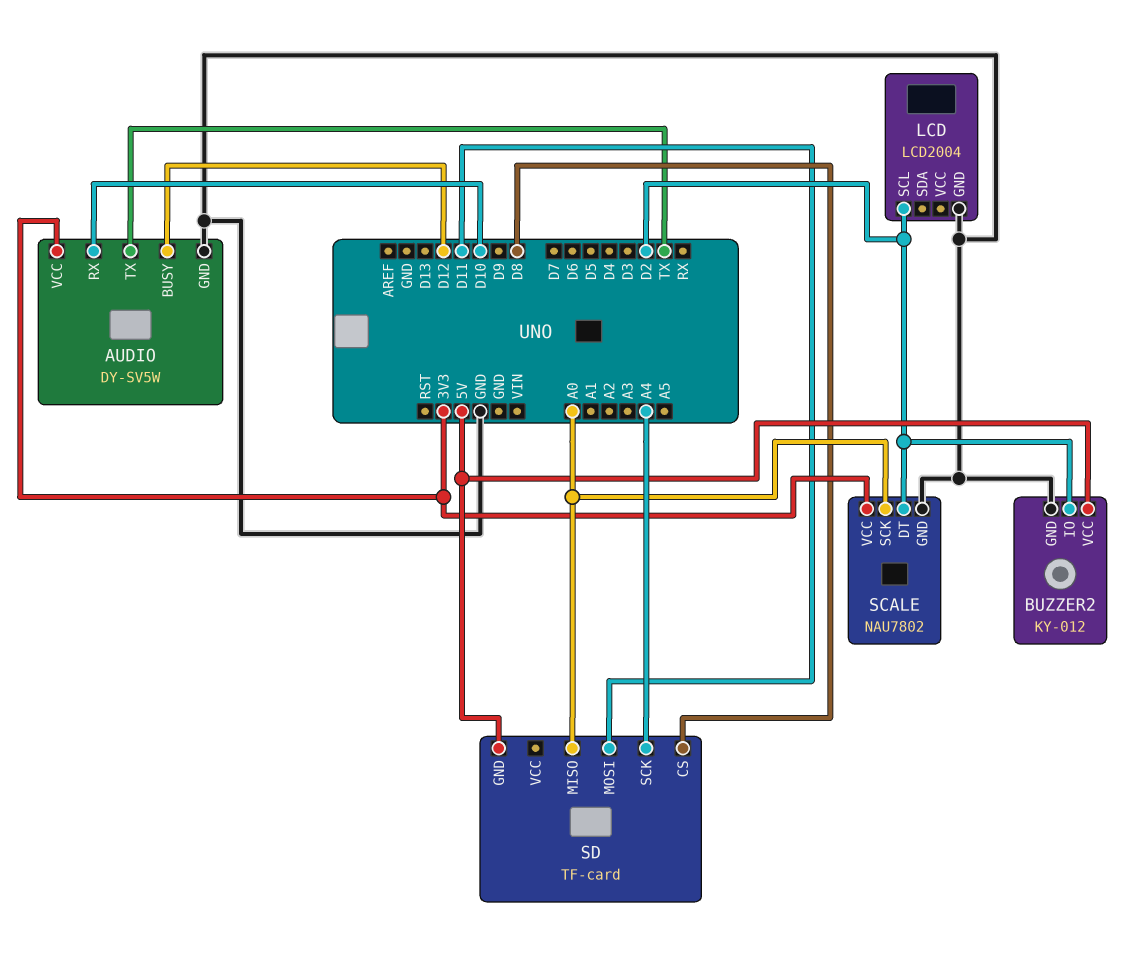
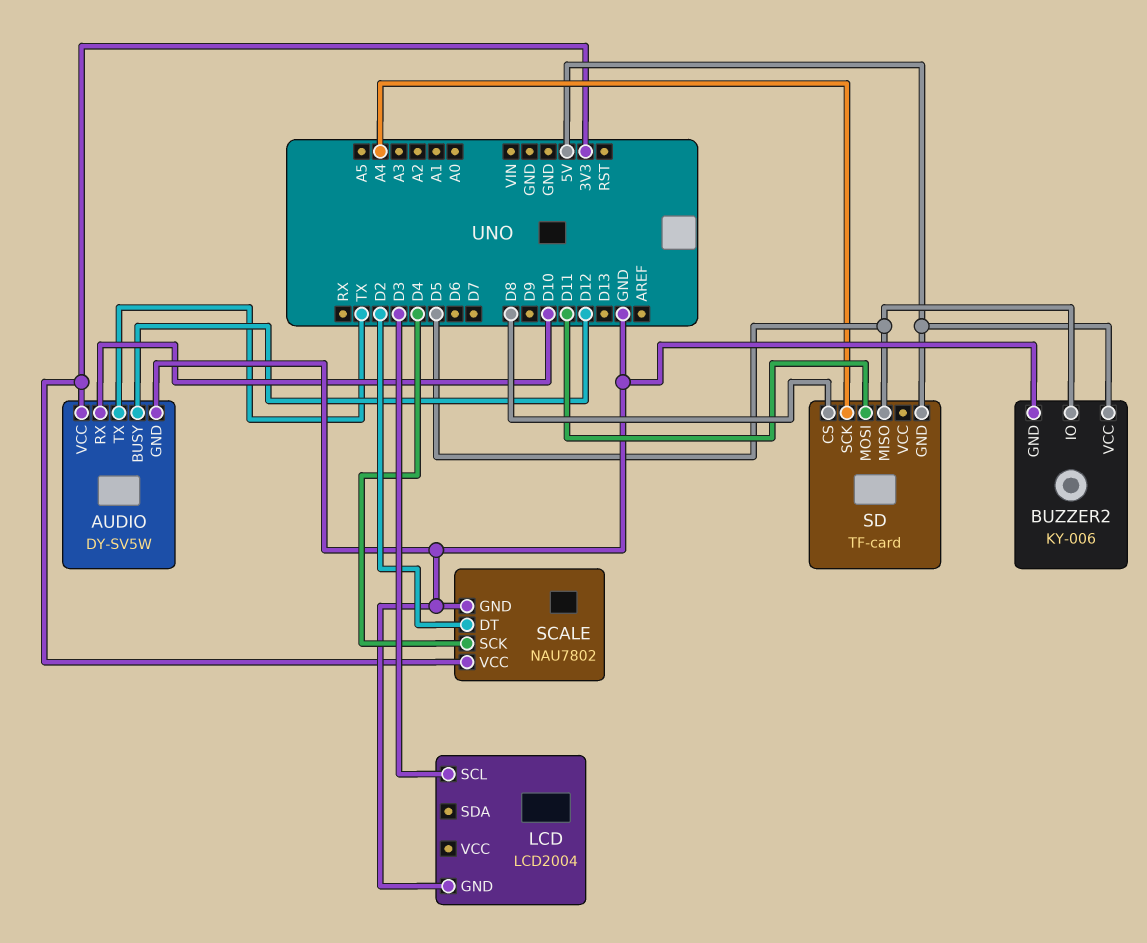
BUZZER2: KY-012 -> KY-006
BUZZER2 pin IO: D2 -> D5
LCD pin SCL: D2 -> D3
SCALE pin SCK: A0 -> D4
SD pin MISO: A0 -> D5

